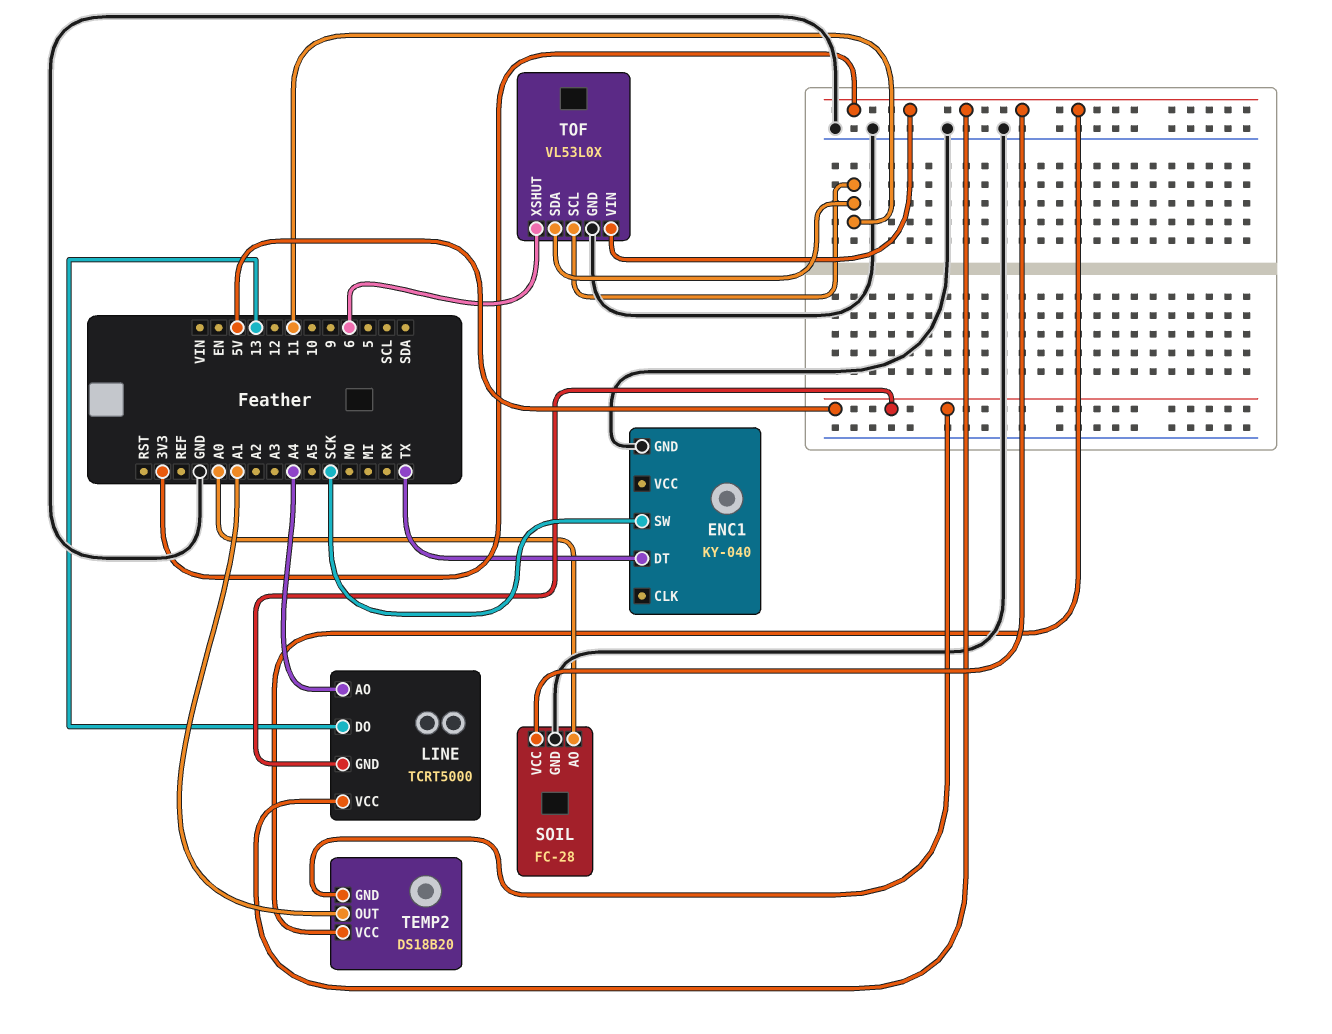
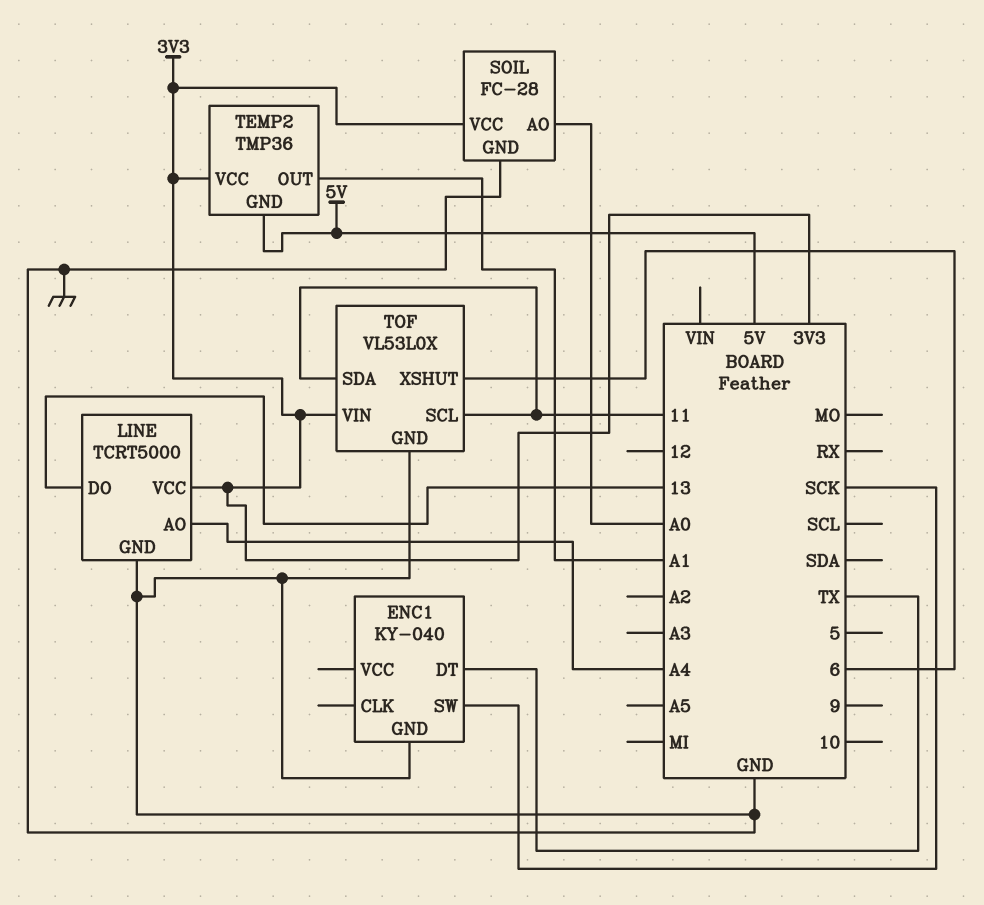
LINE pin GND: 5V -> GND
TEMP2: DS18B20 -> TMP36

